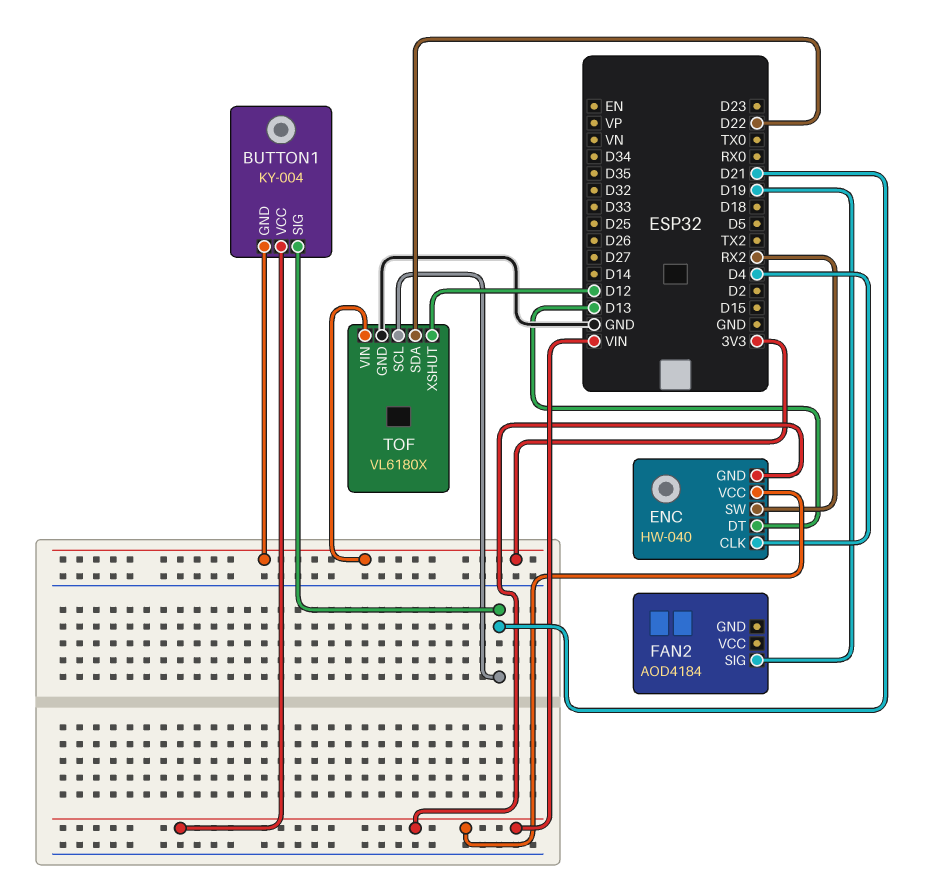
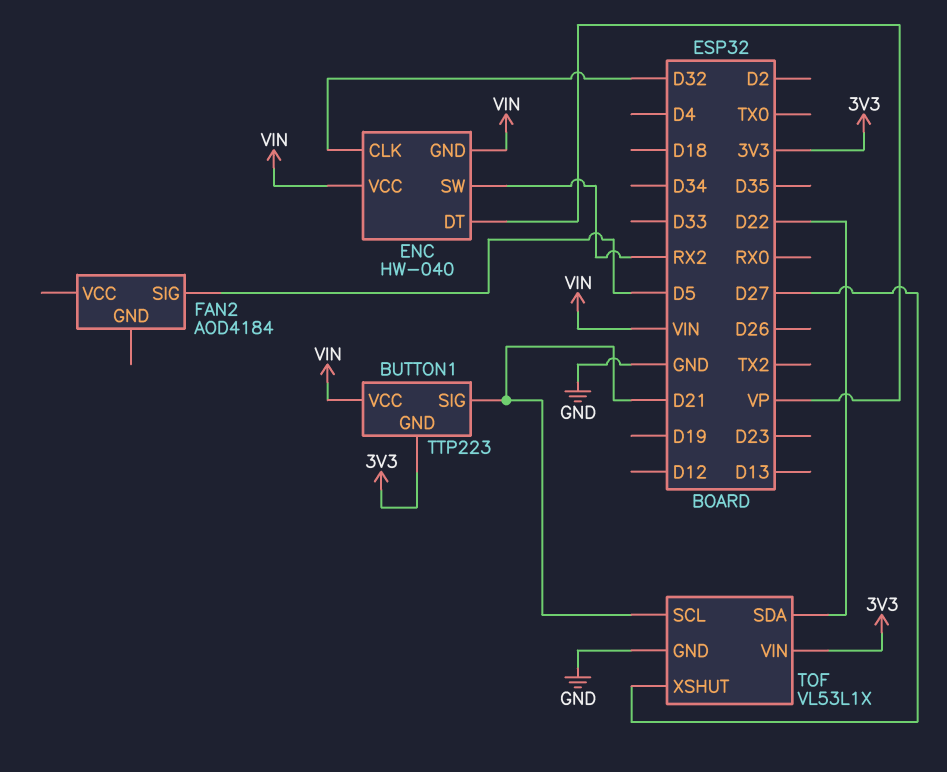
BUTTON1: KY-004 -> TTP223
ENC pin CLK: D4 -> D32
ENC pin DT: D13 -> VP
FAN2 pin SIG: D19 -> D5
TOF: VL6180X -> VL53L1X
TOF pin XSHUT: D12 -> D27

